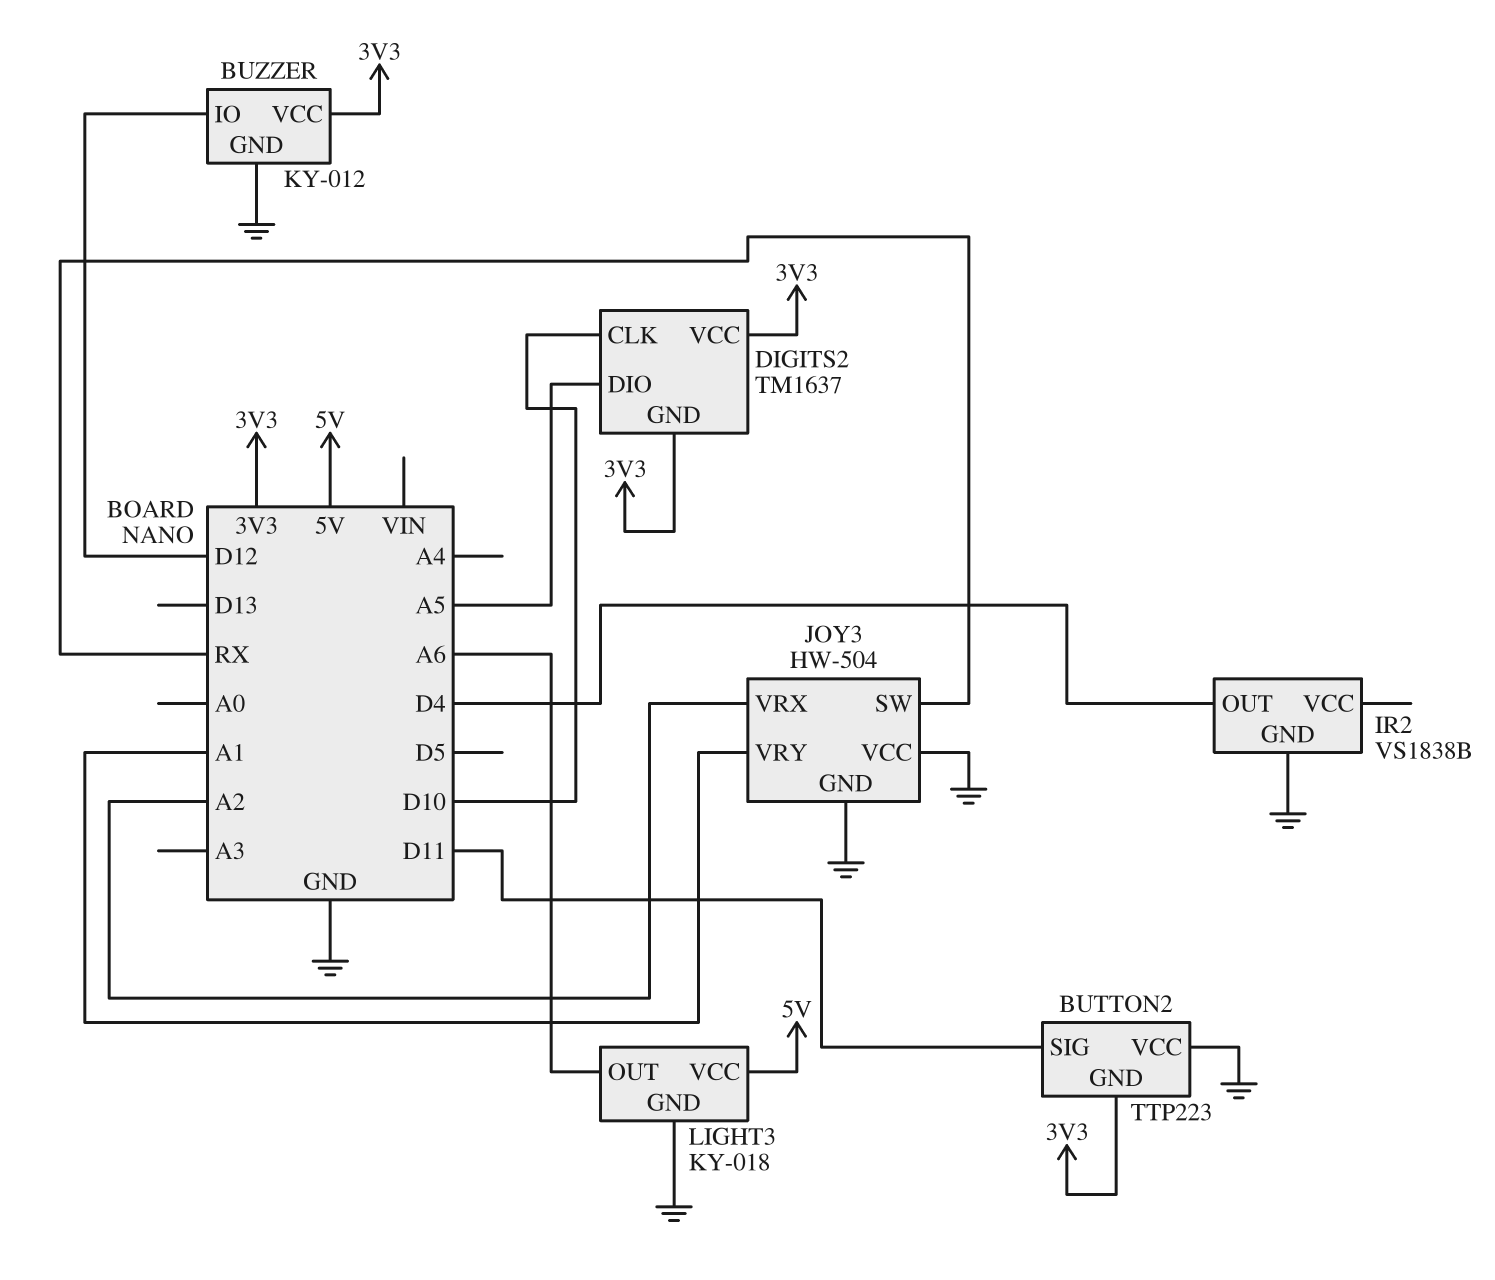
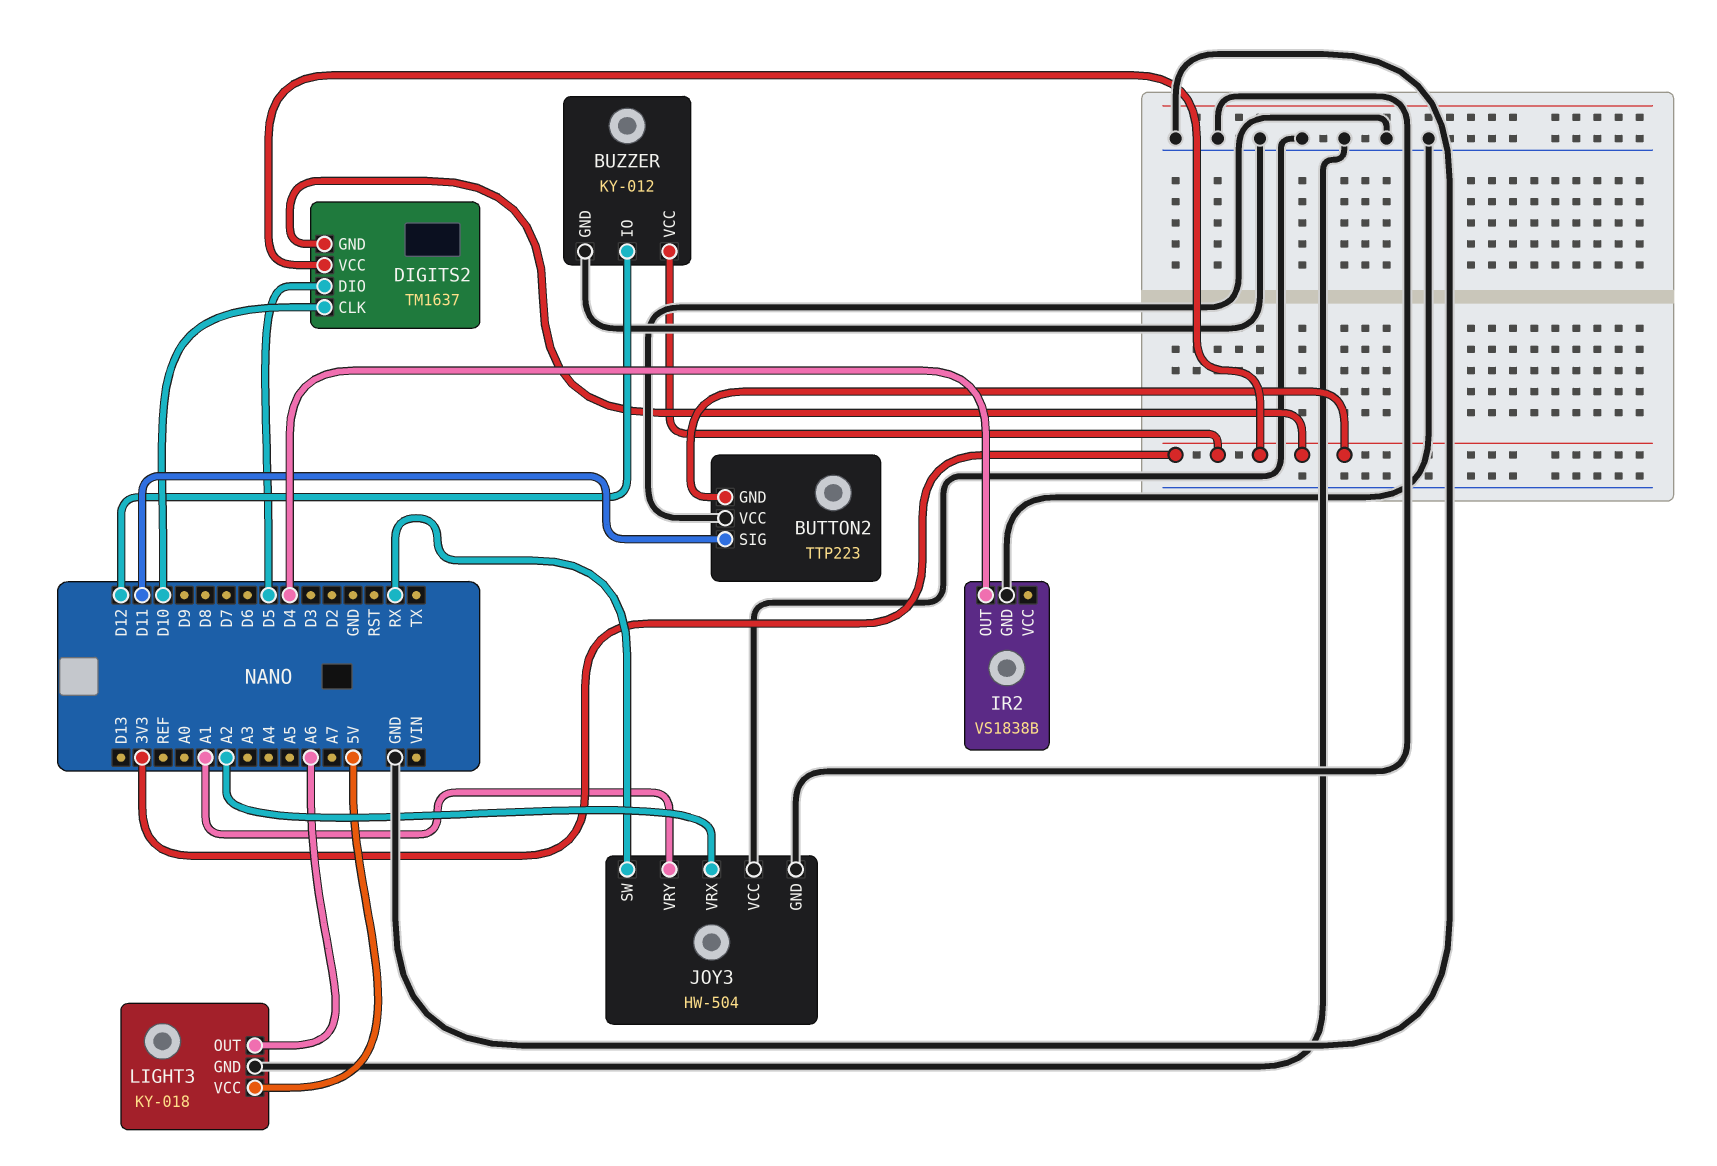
DIGITS2 pin DIO: A5 -> D5

